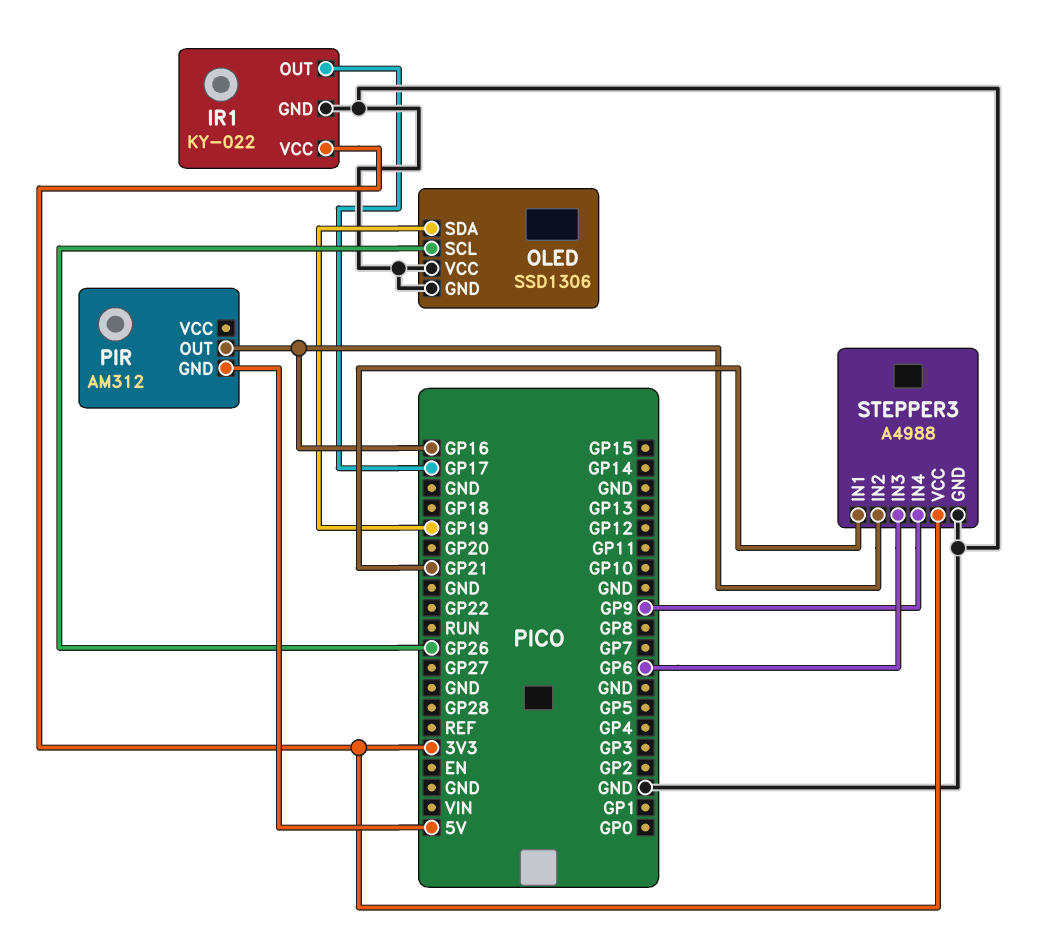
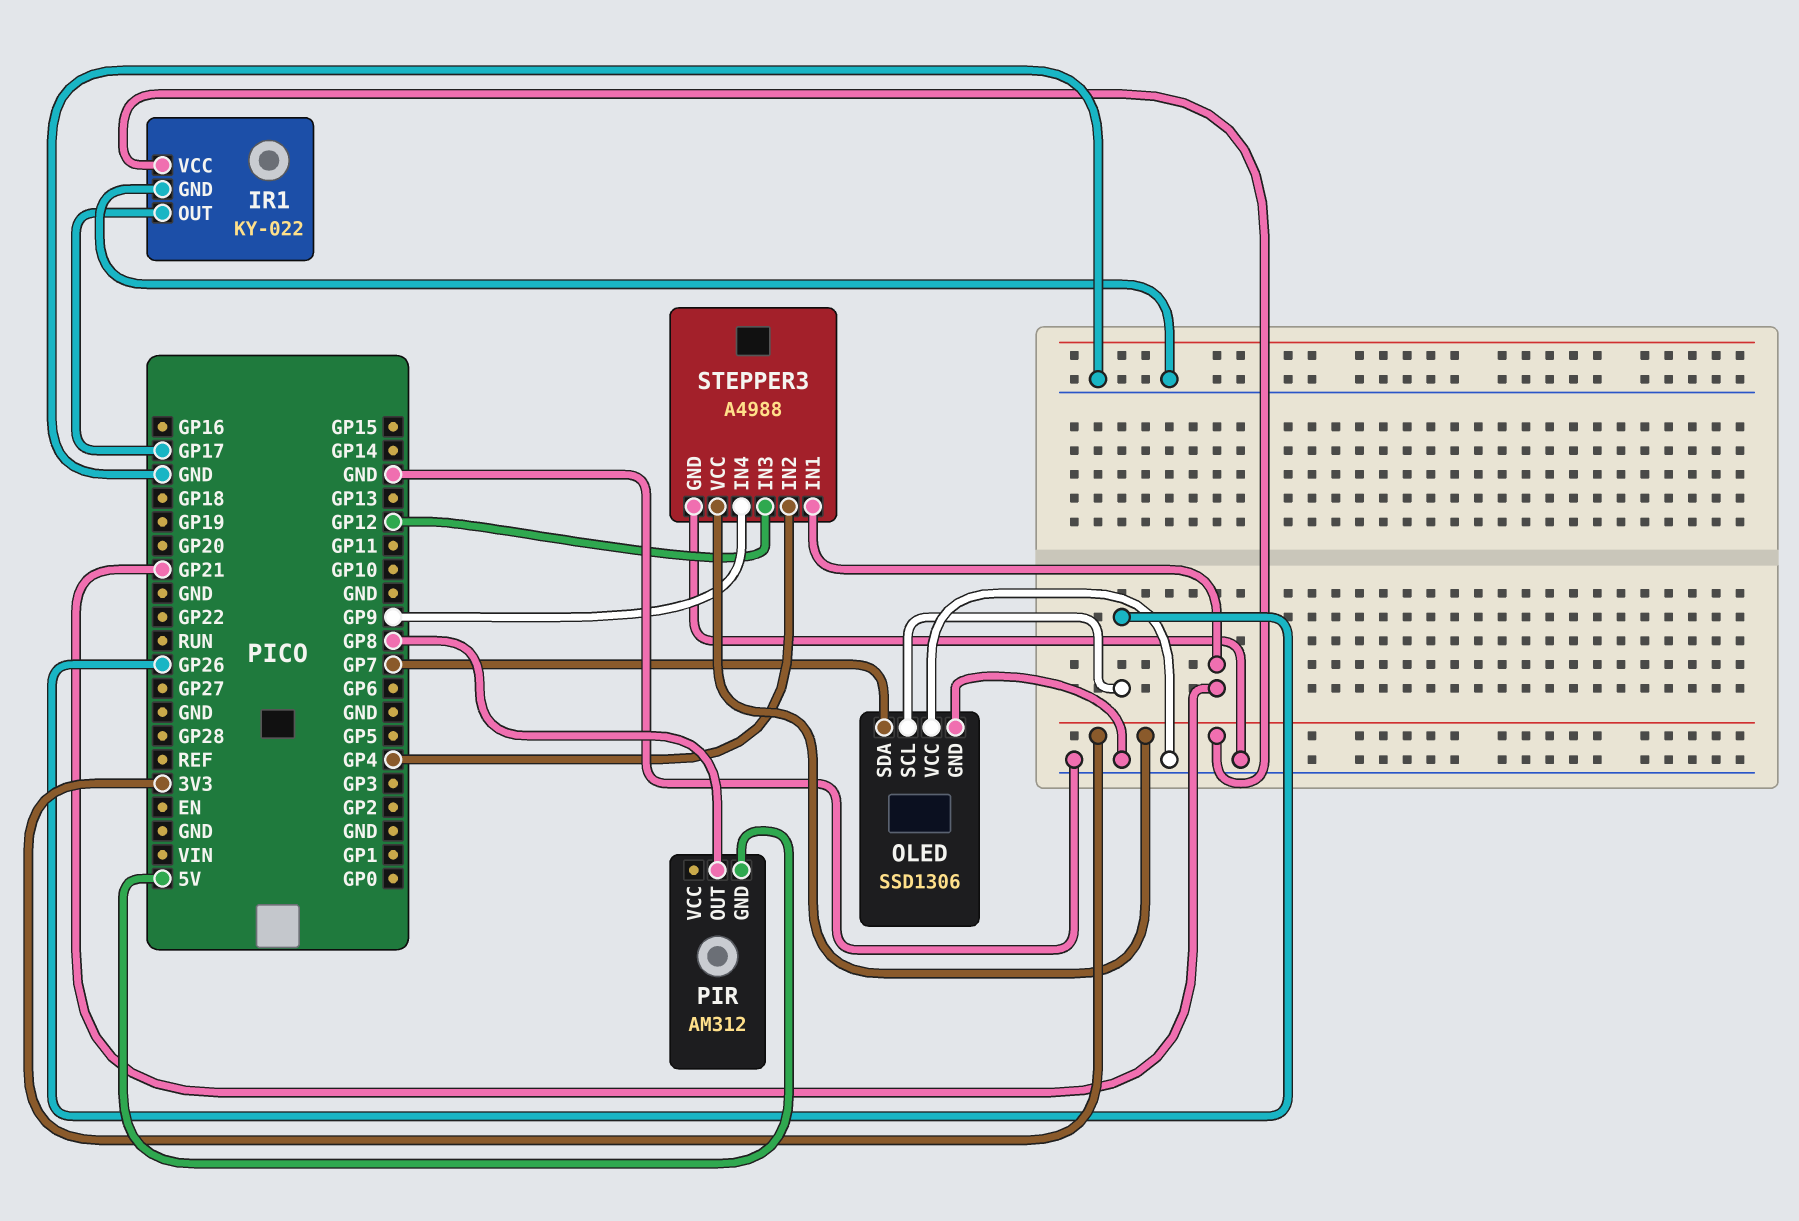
OLED pin SDA: GP19 -> GP7
PIR pin OUT: GP16 -> GP8
STEPPER3 pin IN2: GP16 -> GP4
STEPPER3 pin IN3: GP6 -> GP12

